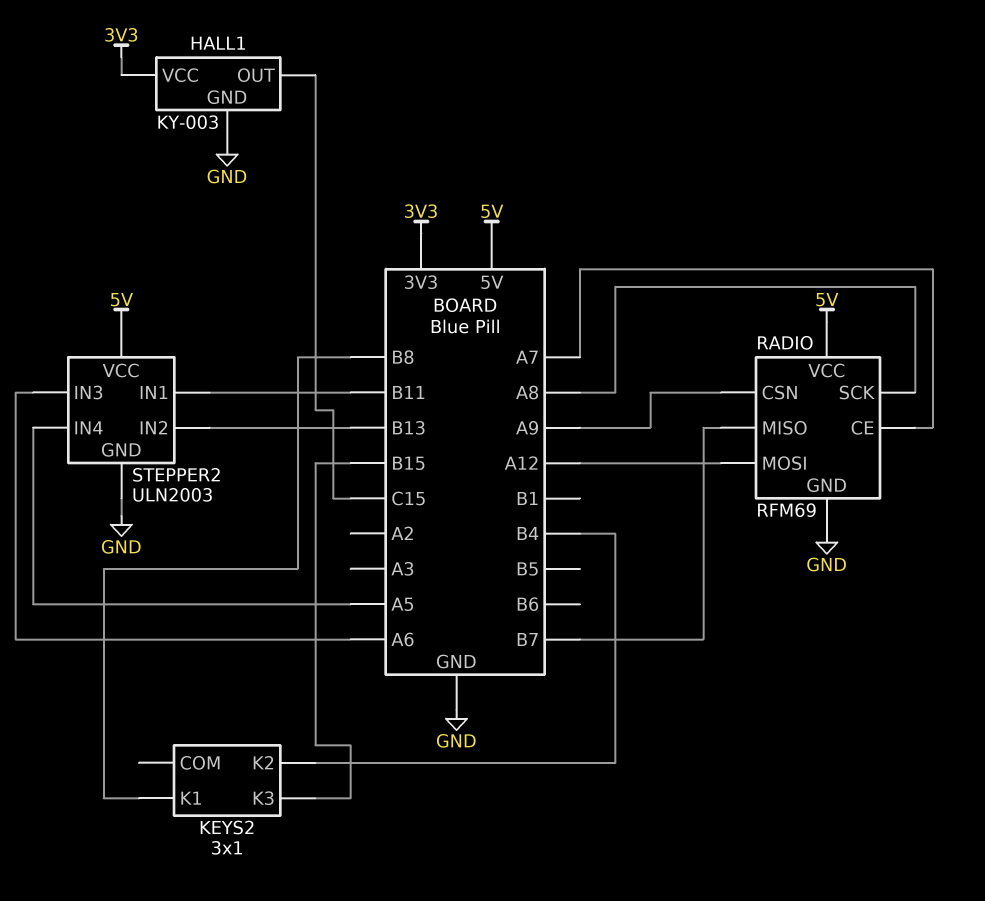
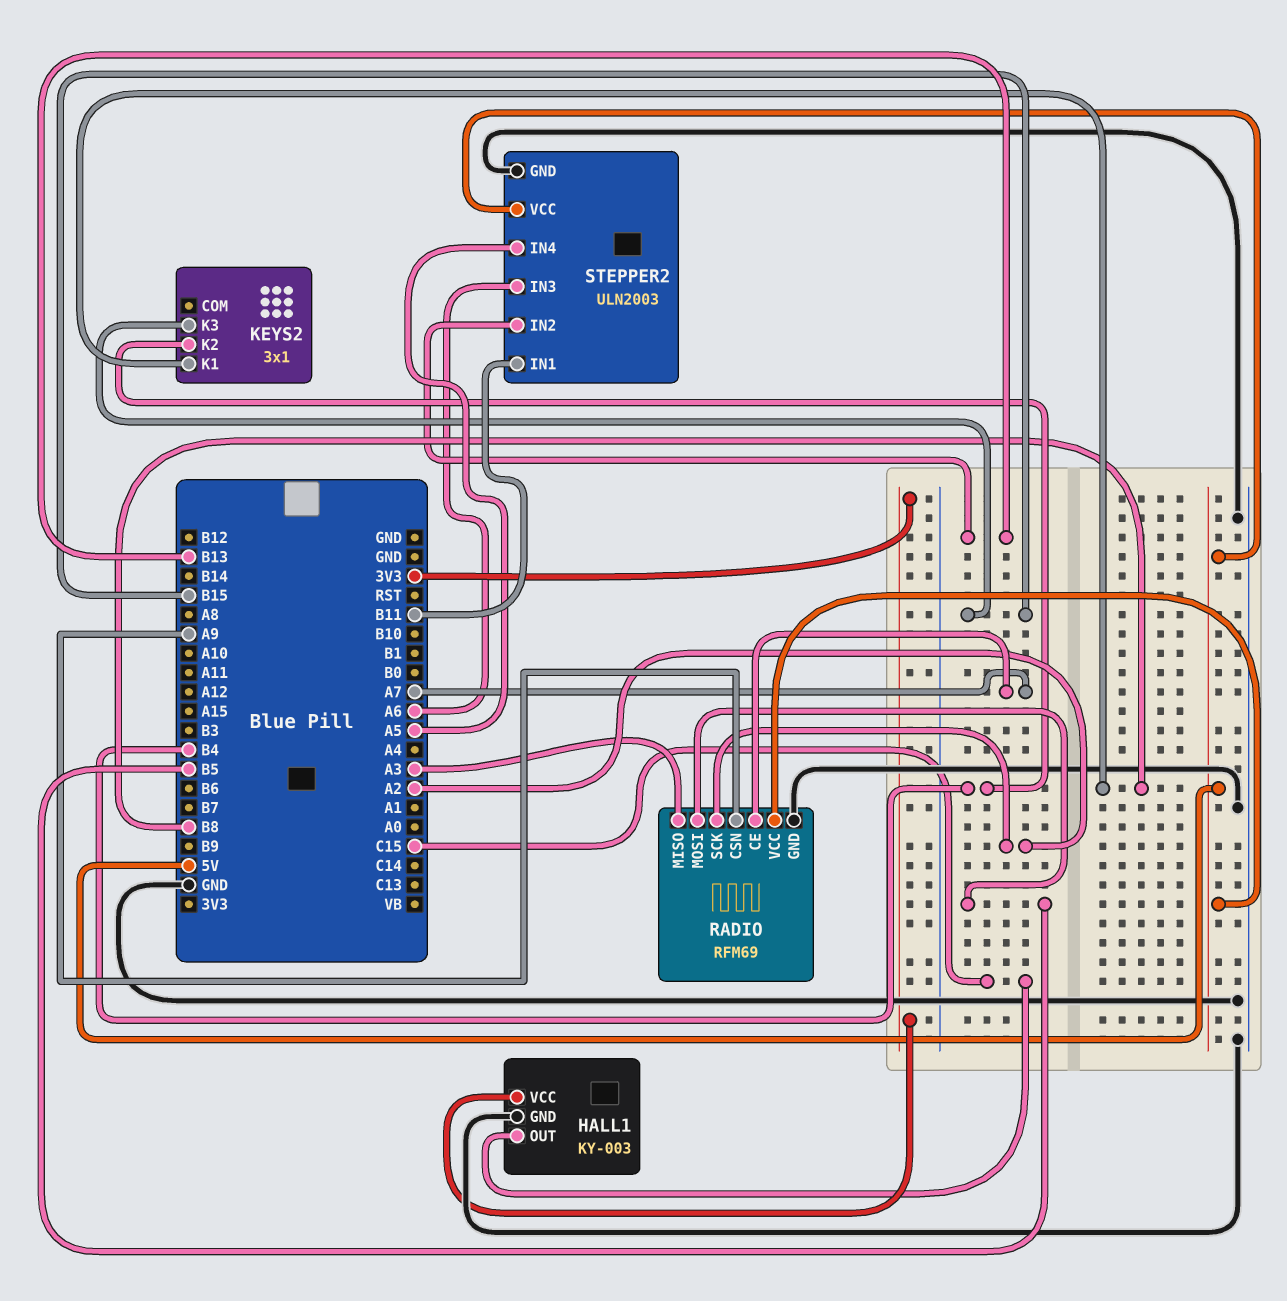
RADIO pin MISO: B7 -> A3
RADIO pin MOSI: A12 -> B5
RADIO pin SCK: A8 -> A2

